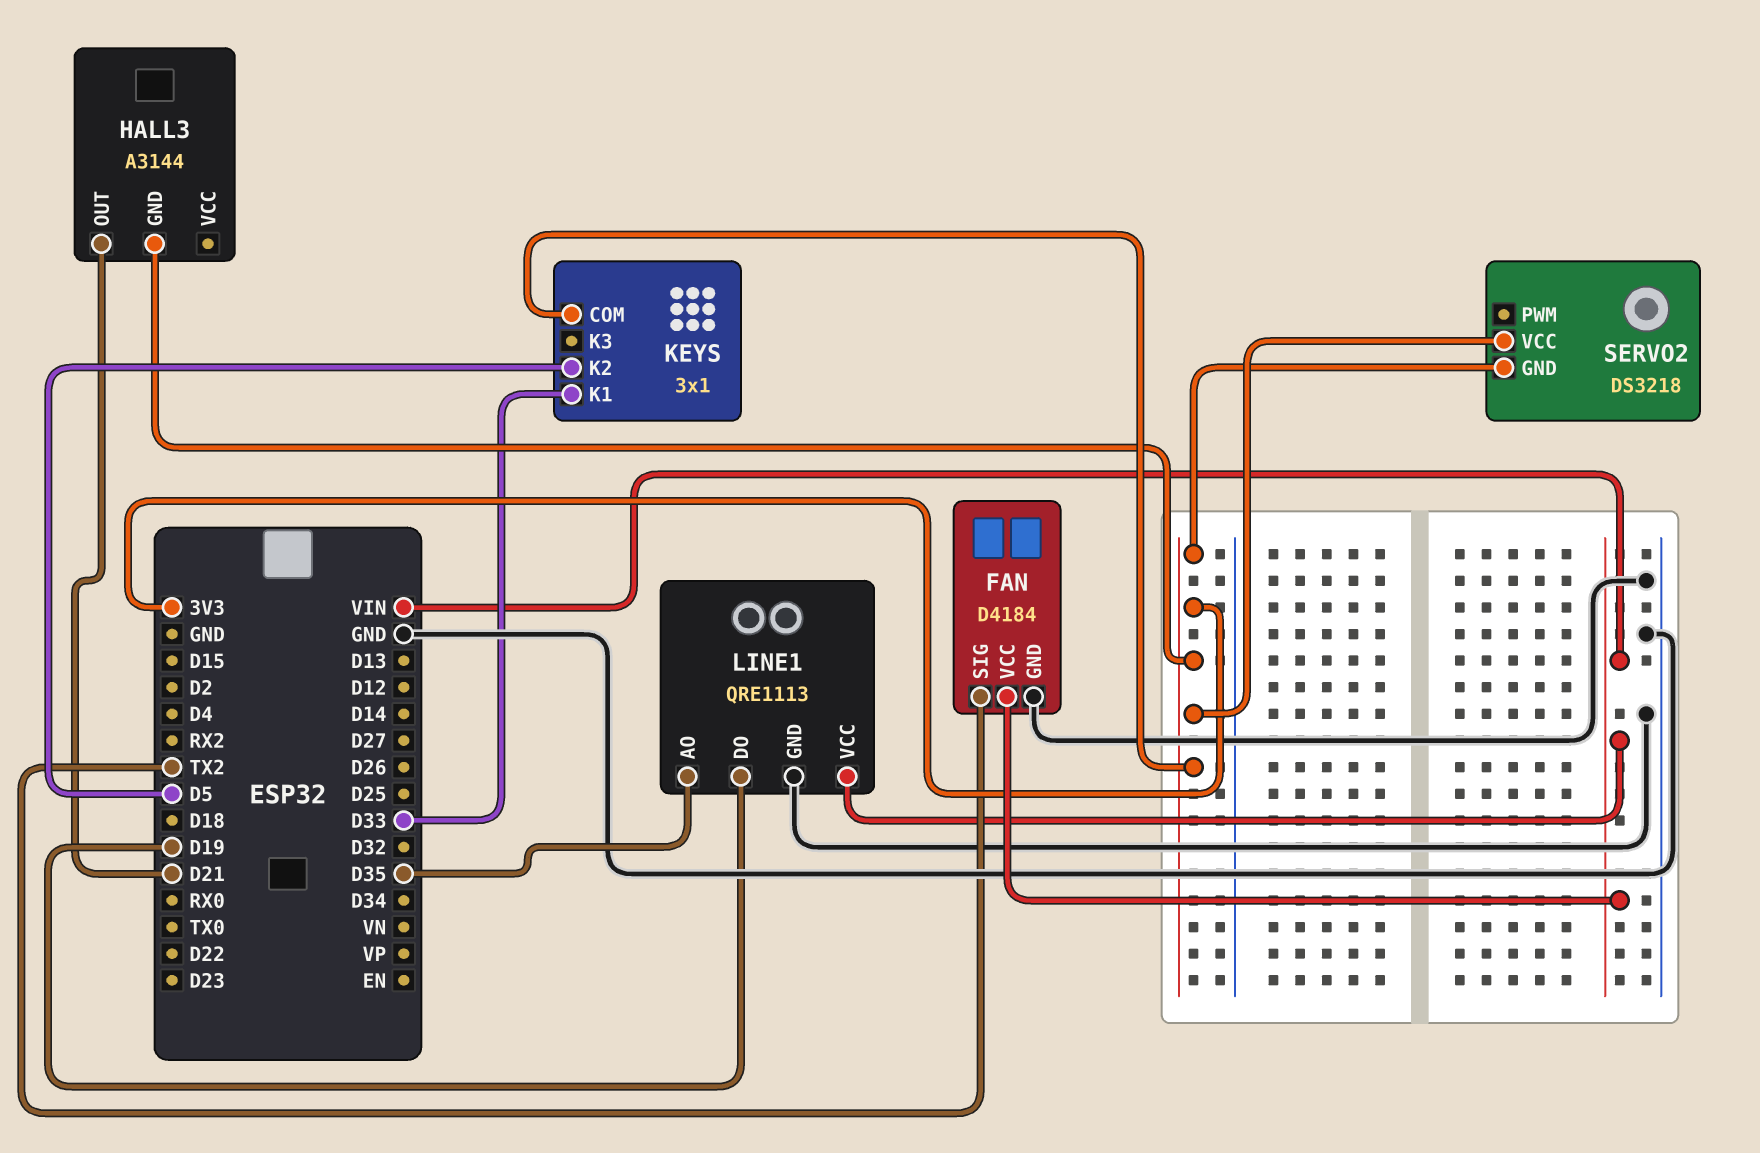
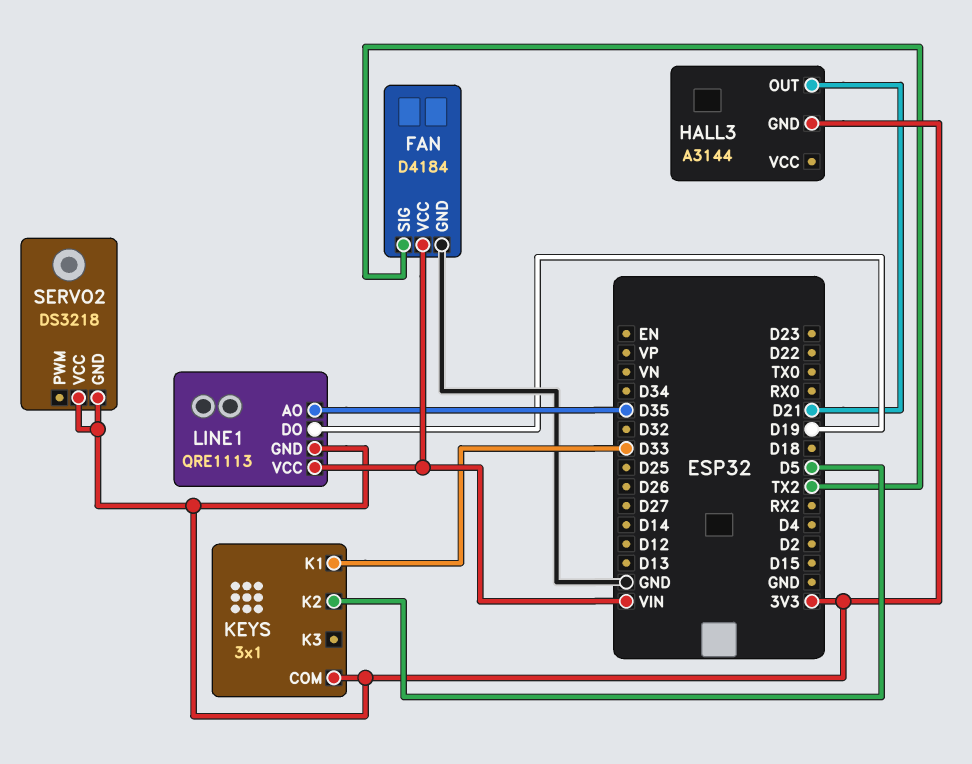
LINE1 pin GND: GND -> 3V3

